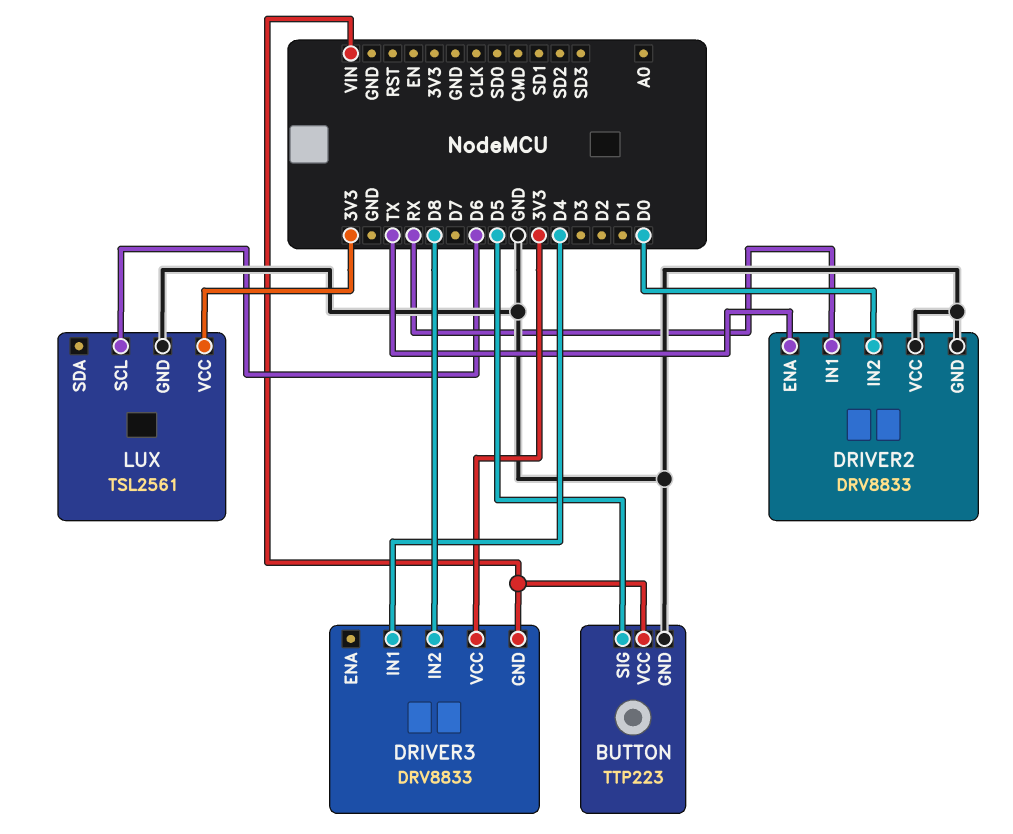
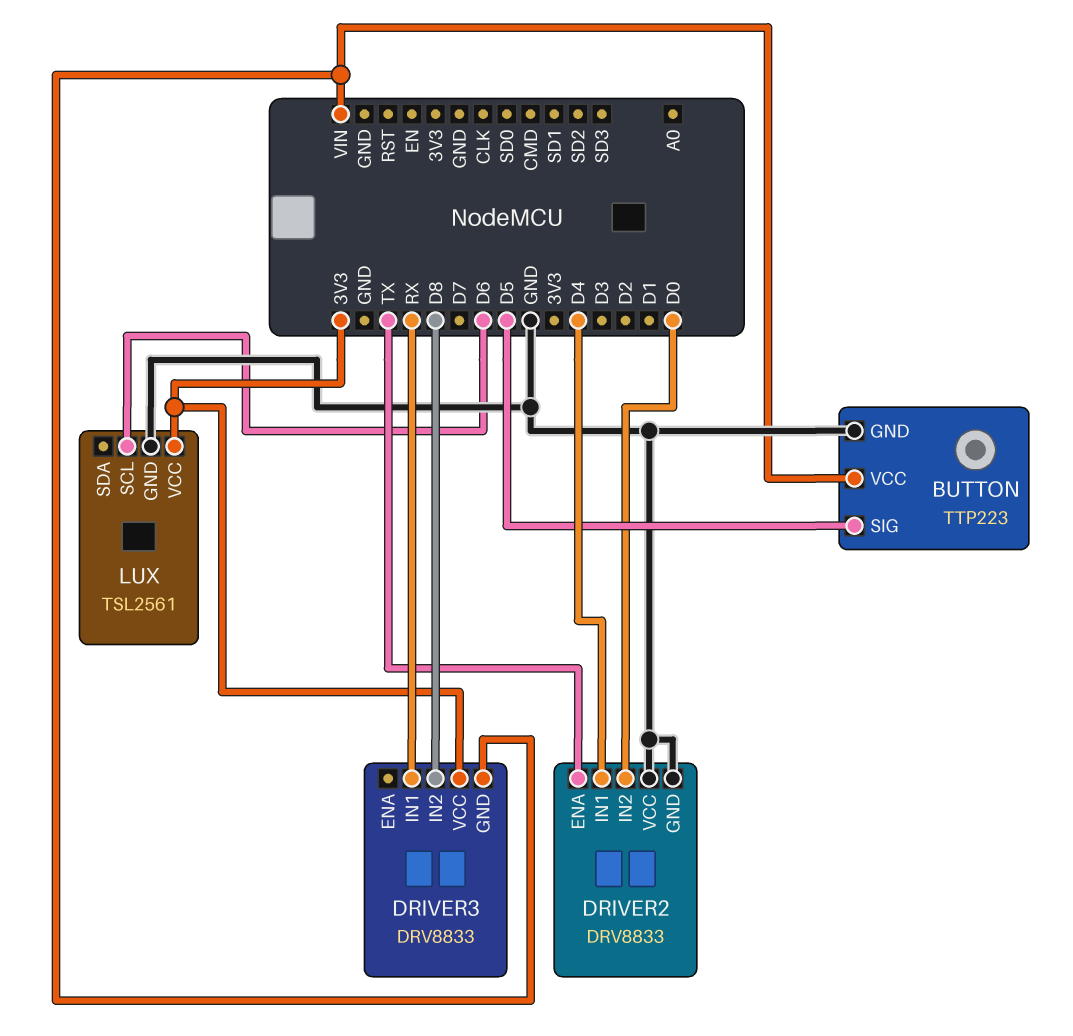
DRIVER2 pin IN1: RX -> D4
DRIVER3 pin IN1: D4 -> RX

